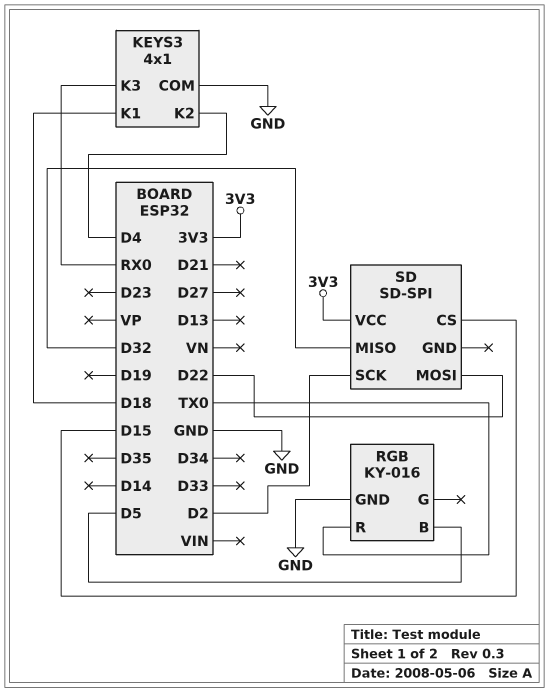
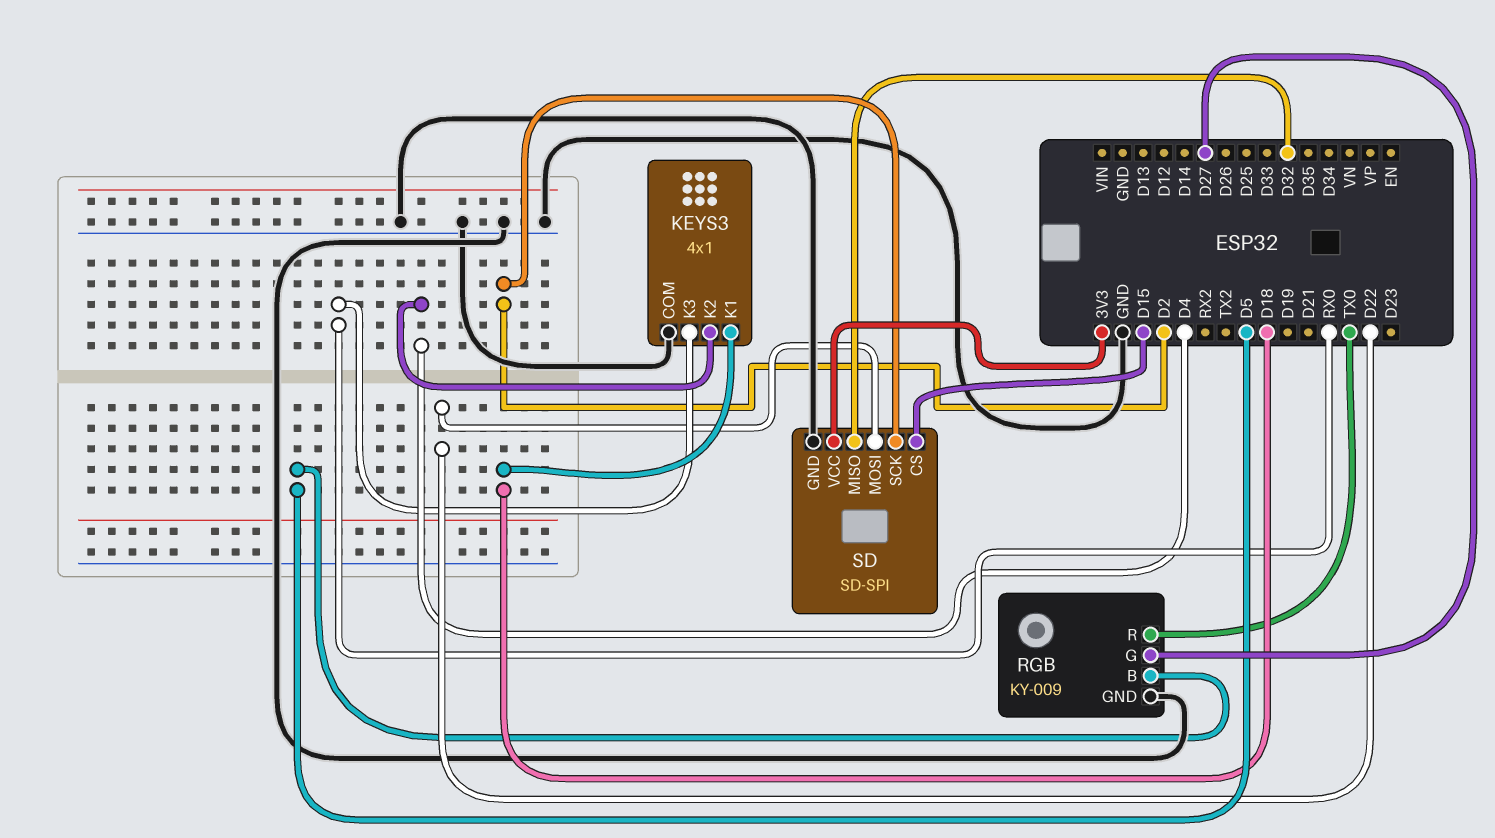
RGB: KY-016 -> KY-009
RGB pin G: none -> D27
SD pin GND: none -> GND

